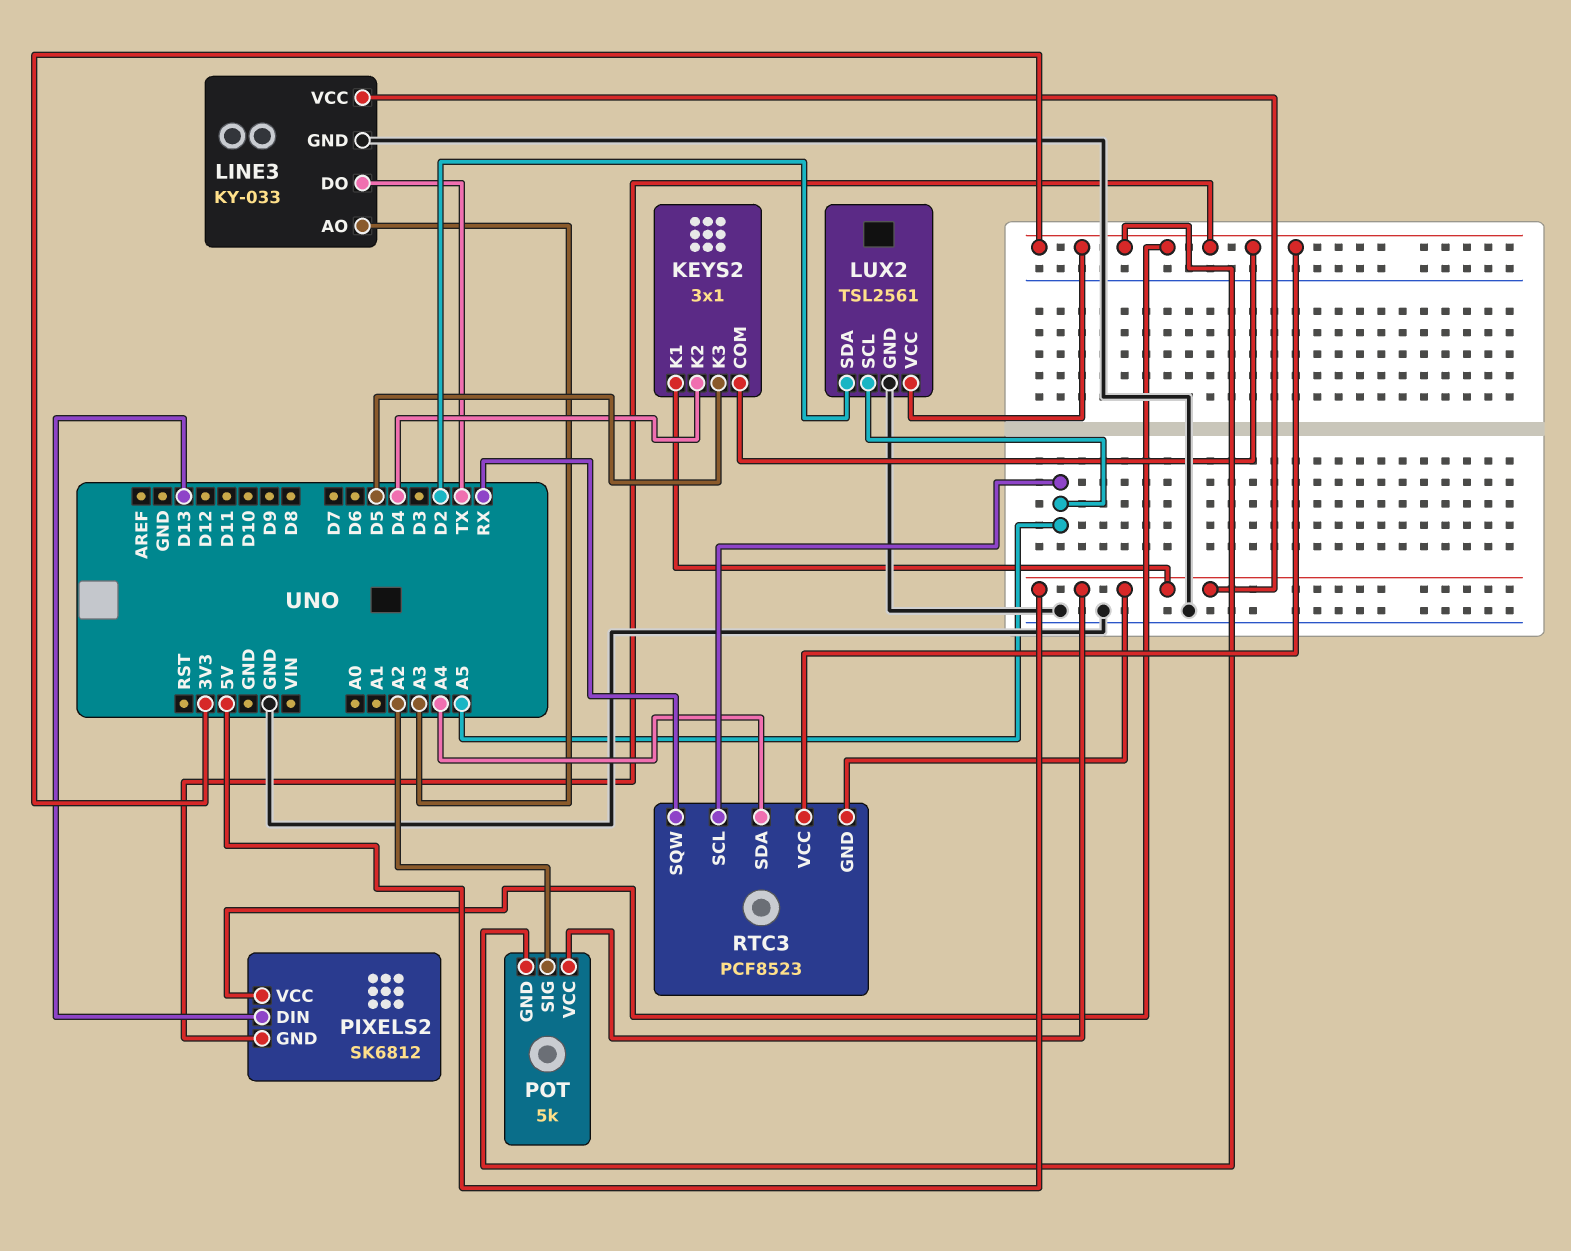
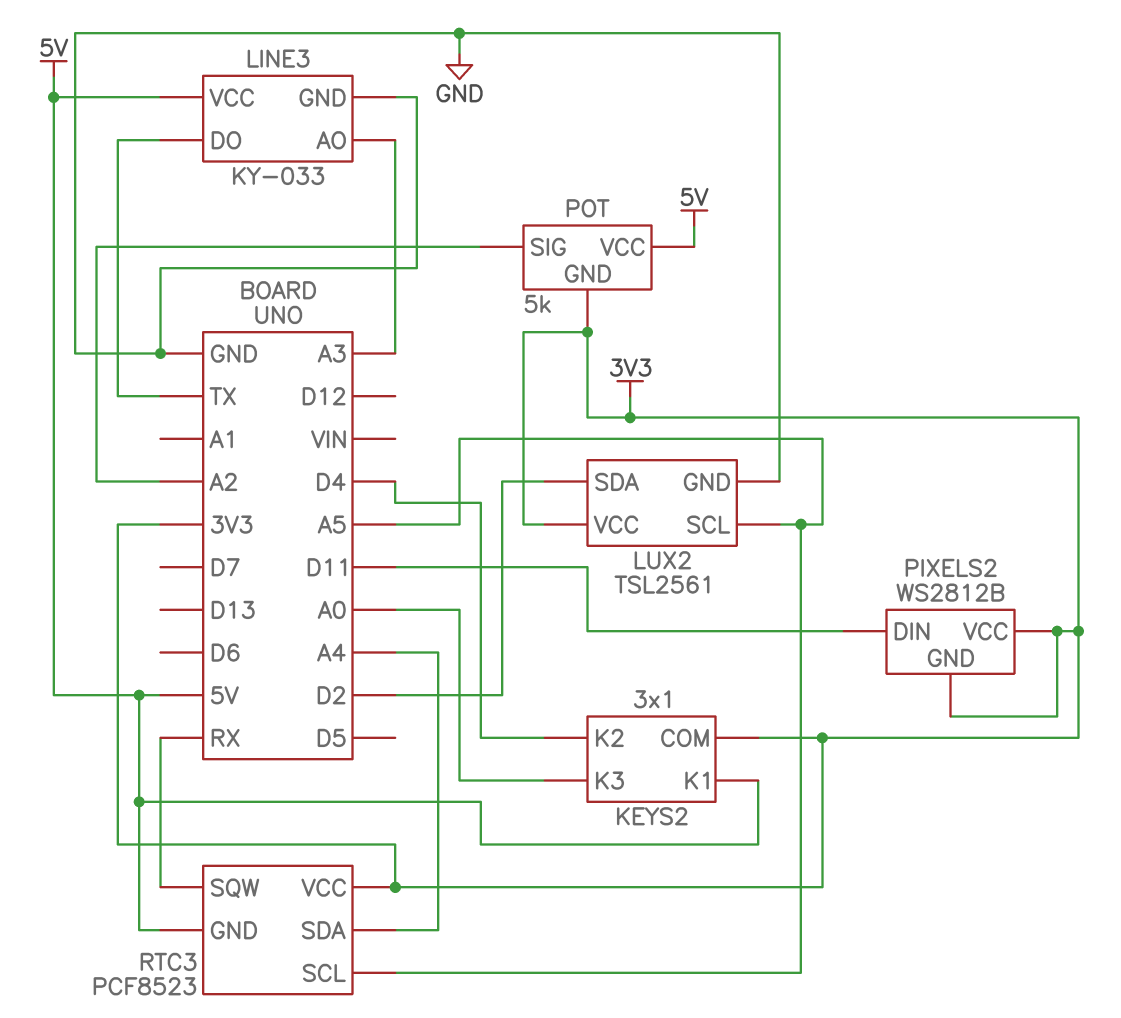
KEYS2 pin K3: D5 -> A0
PIXELS2: SK6812 -> WS2812B
PIXELS2 pin DIN: D13 -> D11

